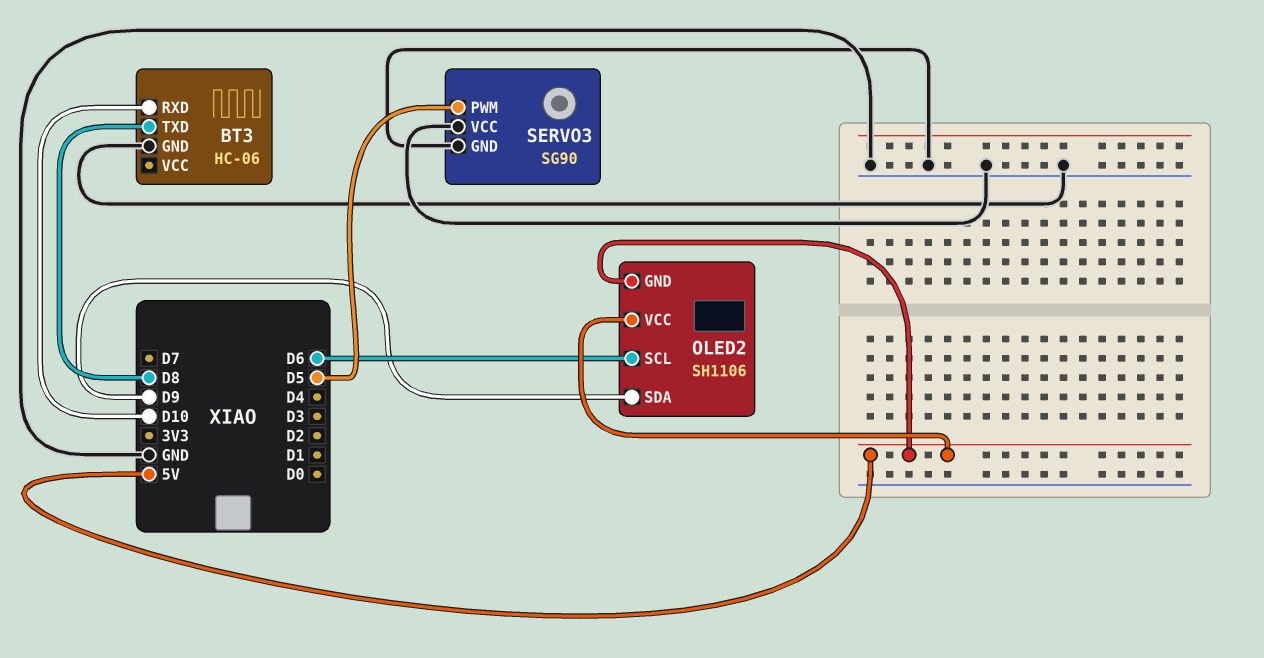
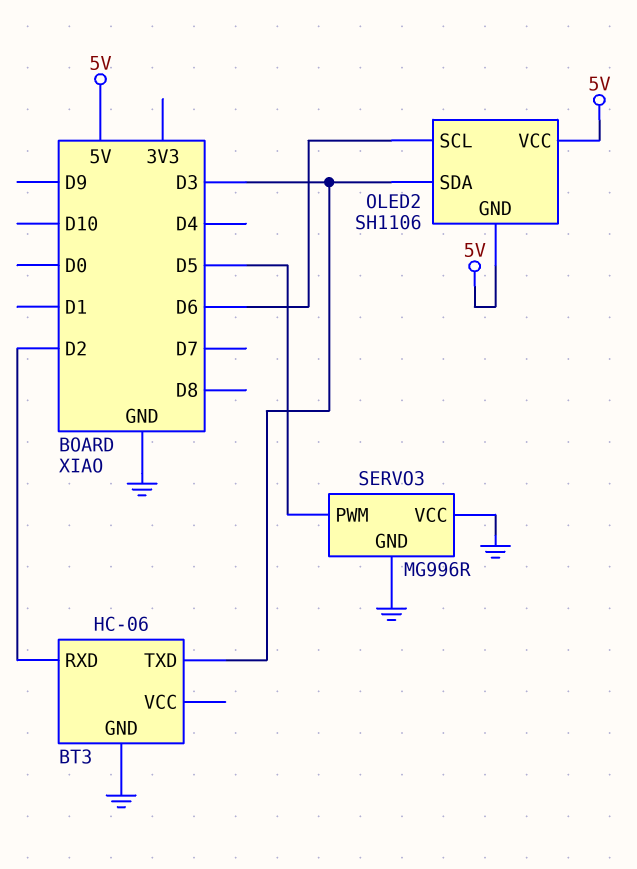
BT3 pin RXD: D10 -> D2
BT3 pin TXD: D8 -> D3
OLED2 pin SDA: D9 -> D3
SERVO3: SG90 -> MG996R

